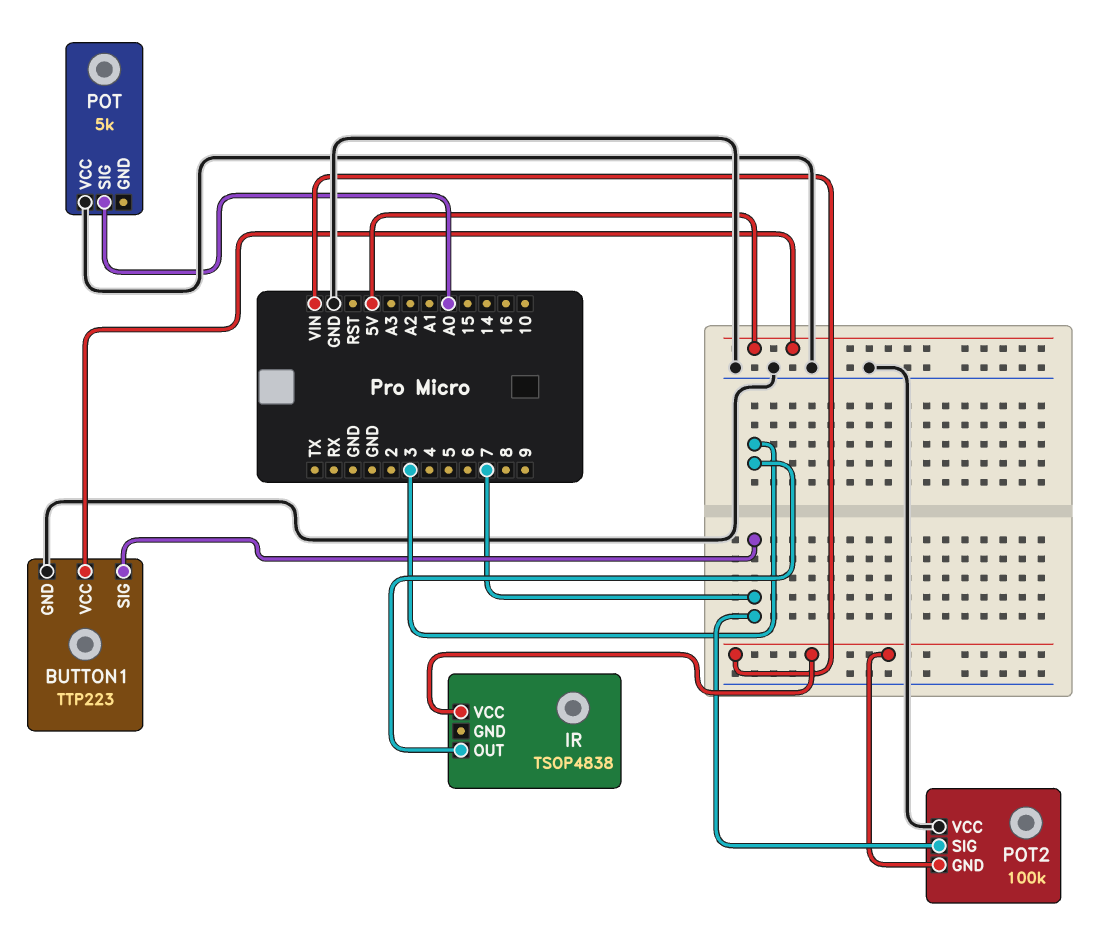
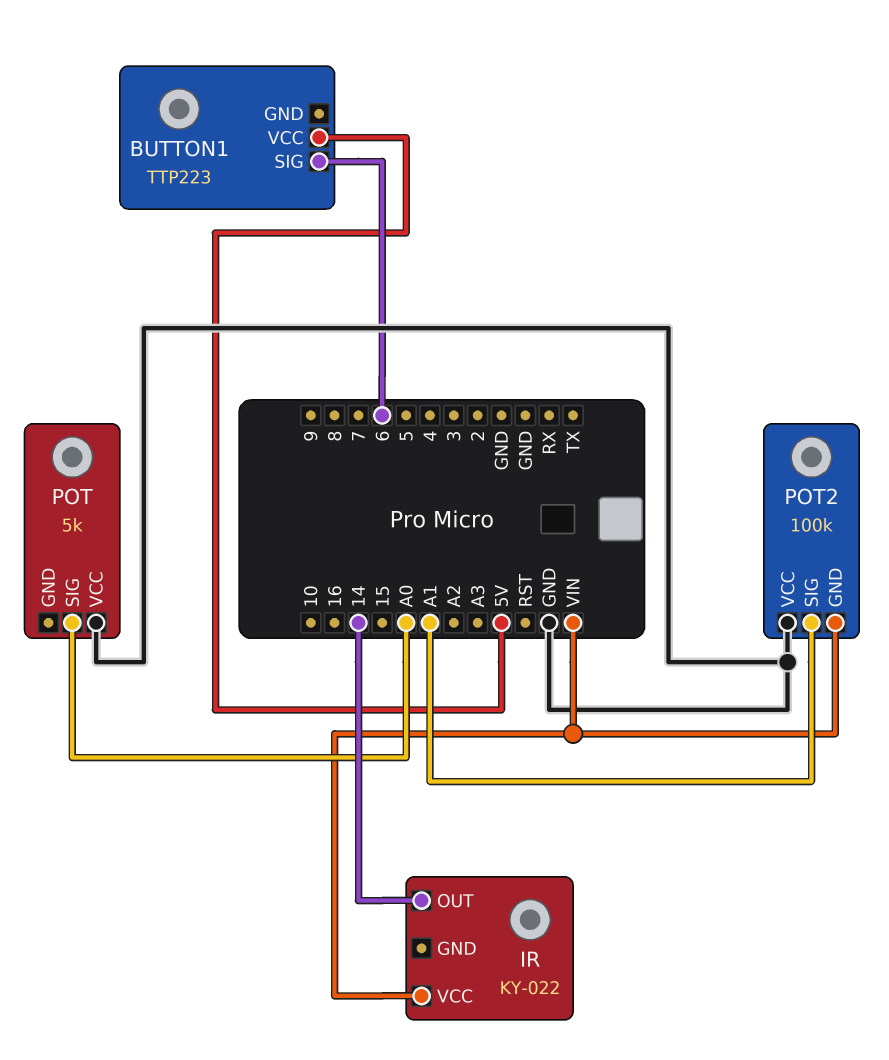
BUTTON1 pin GND: GND -> none
BUTTON1 pin SIG: 7 -> 6
IR: TSOP4838 -> KY-022
IR pin OUT: 3 -> 14
POT2 pin SIG: 7 -> A1

